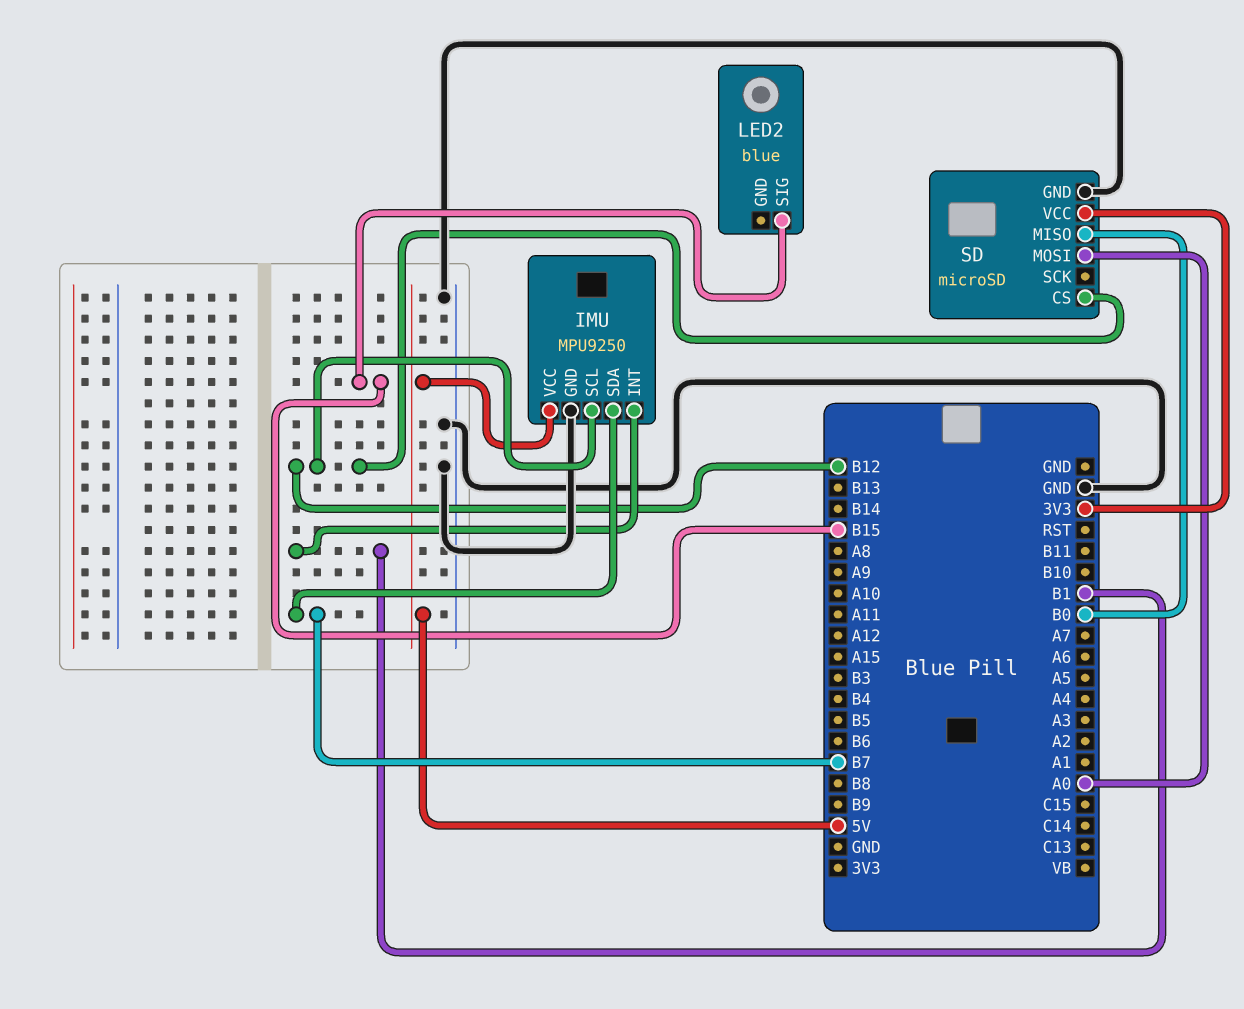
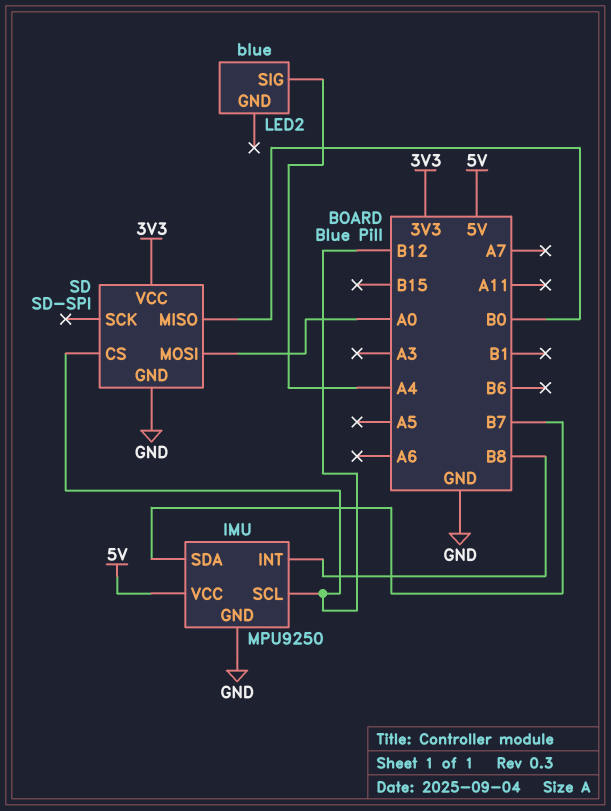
IMU pin INT: B1 -> B8
LED2 pin SIG: B15 -> A4
SD: microSD -> SD-SPI

